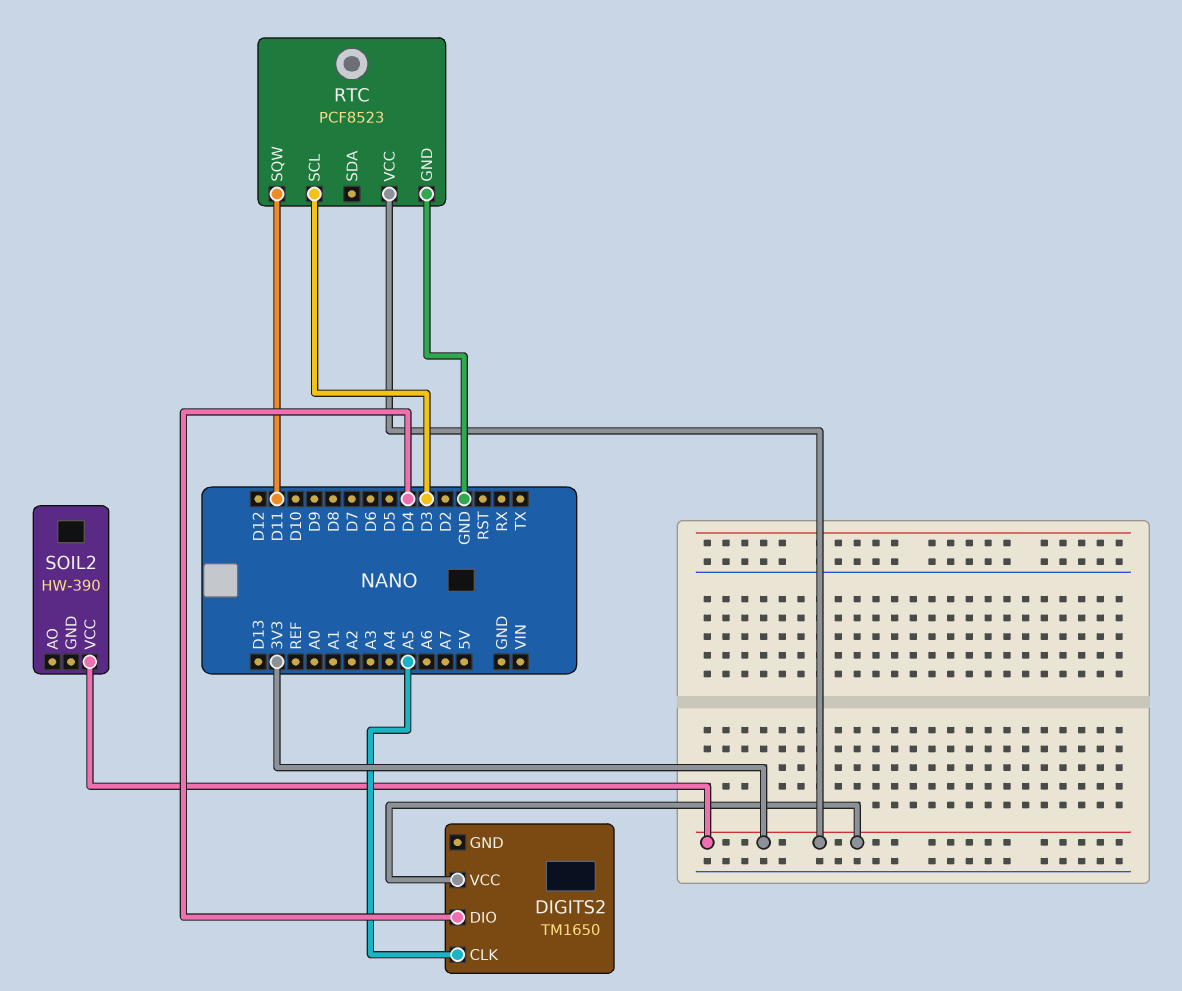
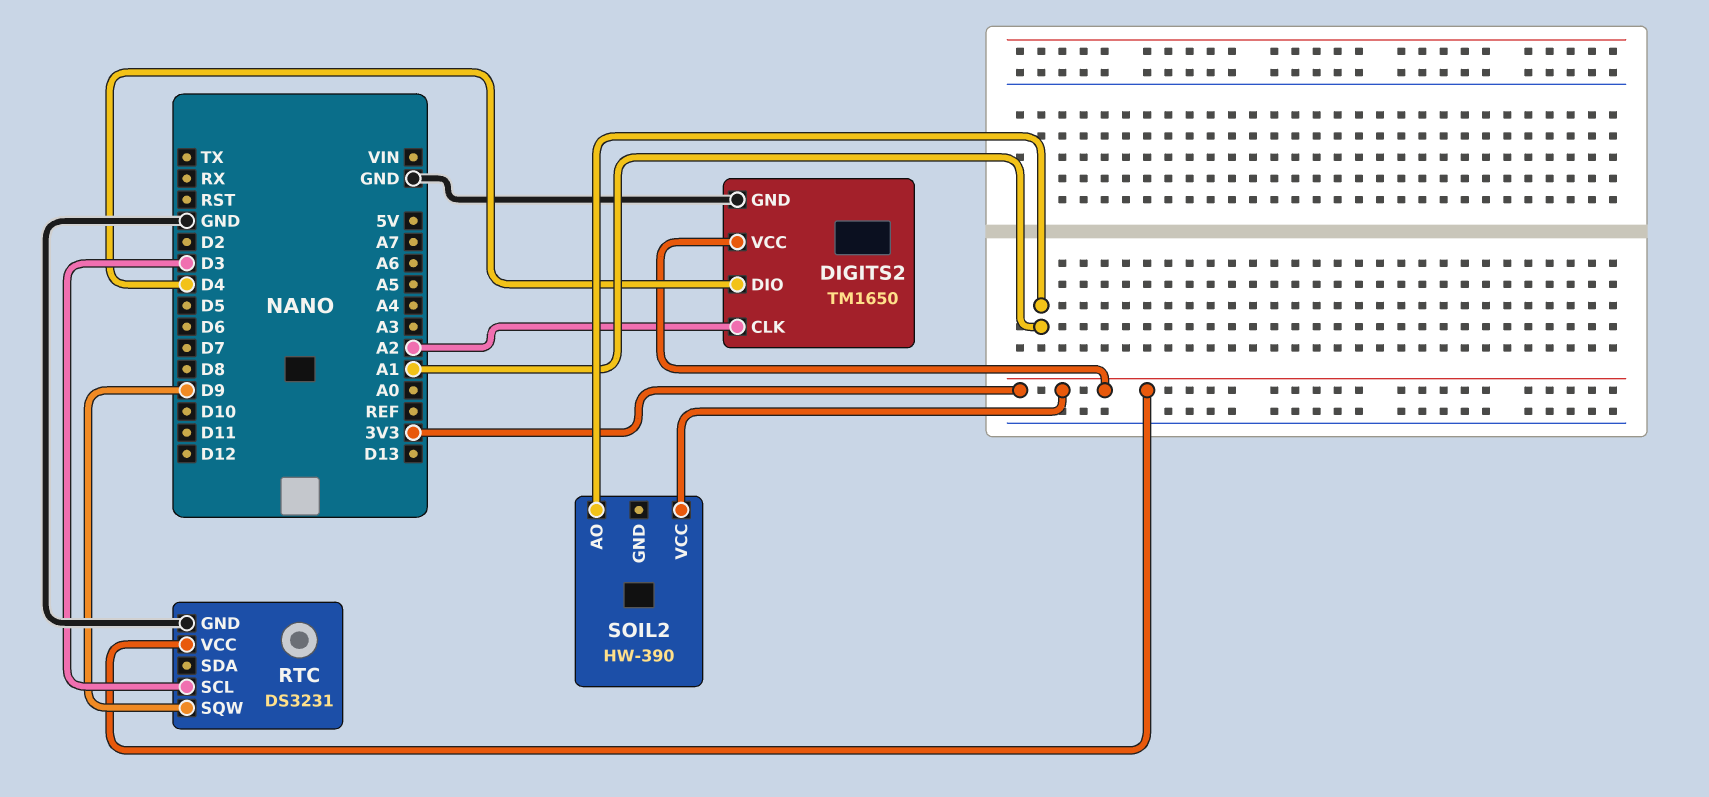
DIGITS2 pin CLK: A5 -> A2
DIGITS2 pin GND: none -> GND
RTC: PCF8523 -> DS3231
RTC pin SQW: D11 -> D9
SOIL2 pin AO: none -> A1

